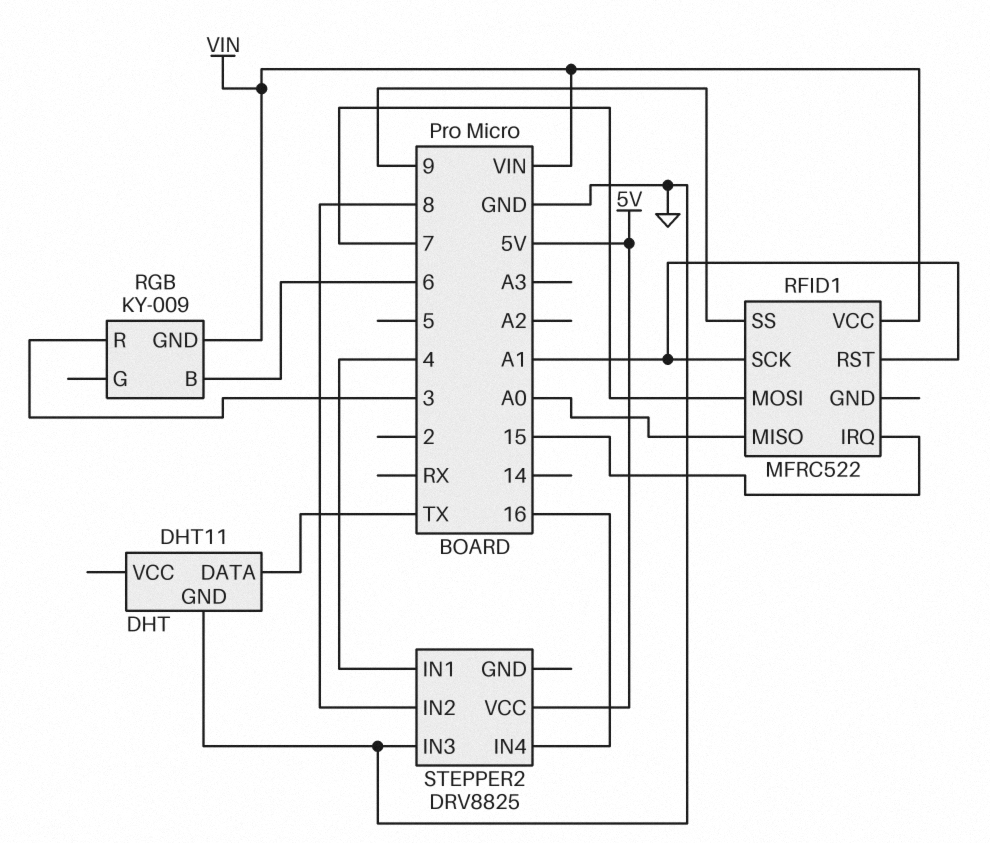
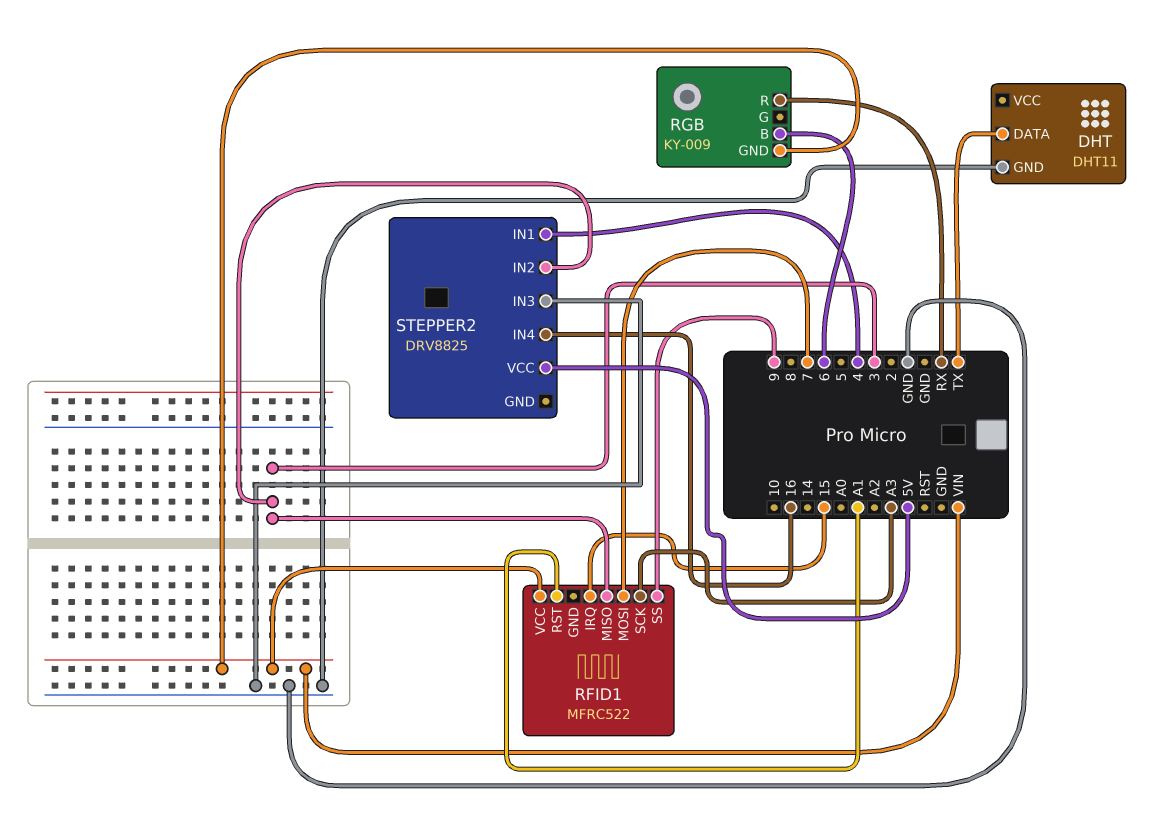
RFID1 pin MISO: A0 -> 3
RFID1 pin SCK: A1 -> A3
RGB pin R: 3 -> RX
STEPPER2 pin IN2: 8 -> 3

